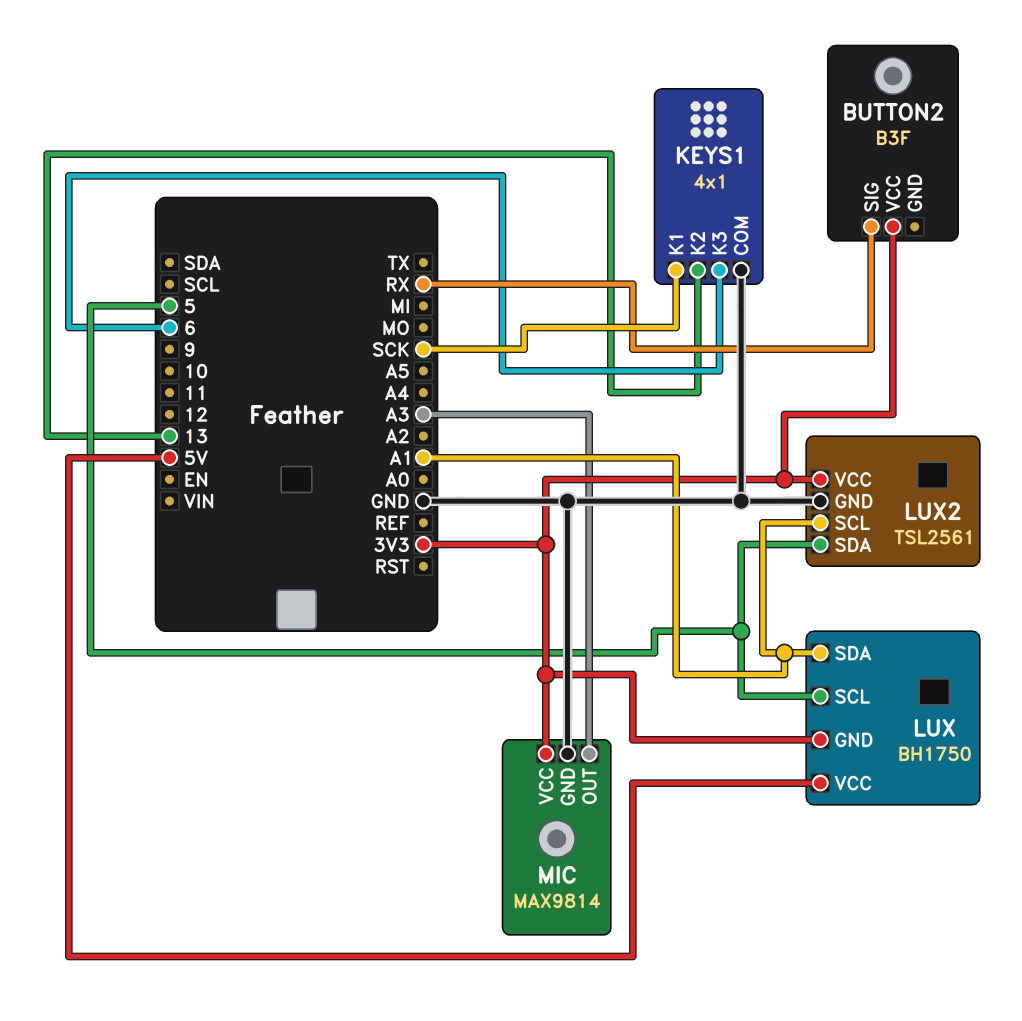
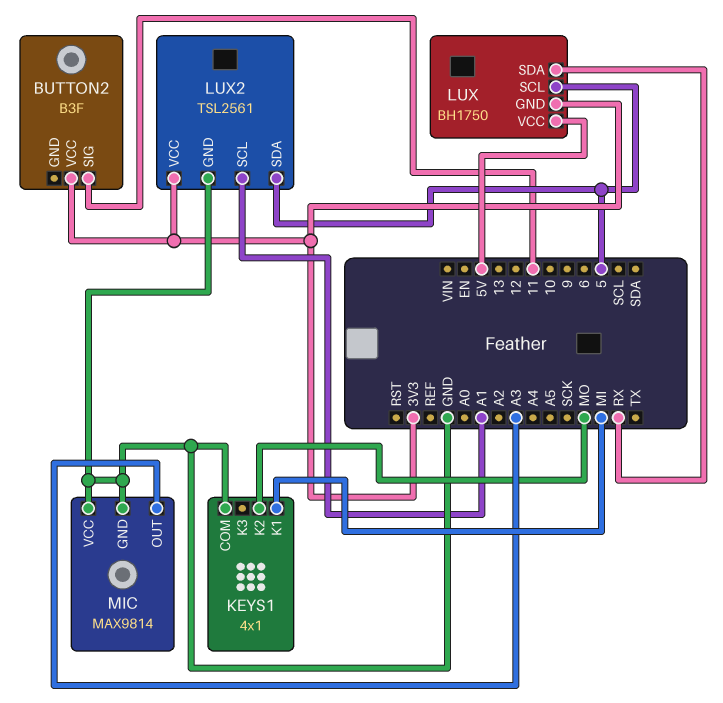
BUTTON2 pin SIG: RX -> 11
KEYS1 pin K1: SCK -> MI
KEYS1 pin K2: 13 -> MO
KEYS1 pin K3: 6 -> none
LUX pin SDA: A1 -> RX
MIC pin VCC: 3V3 -> GND

